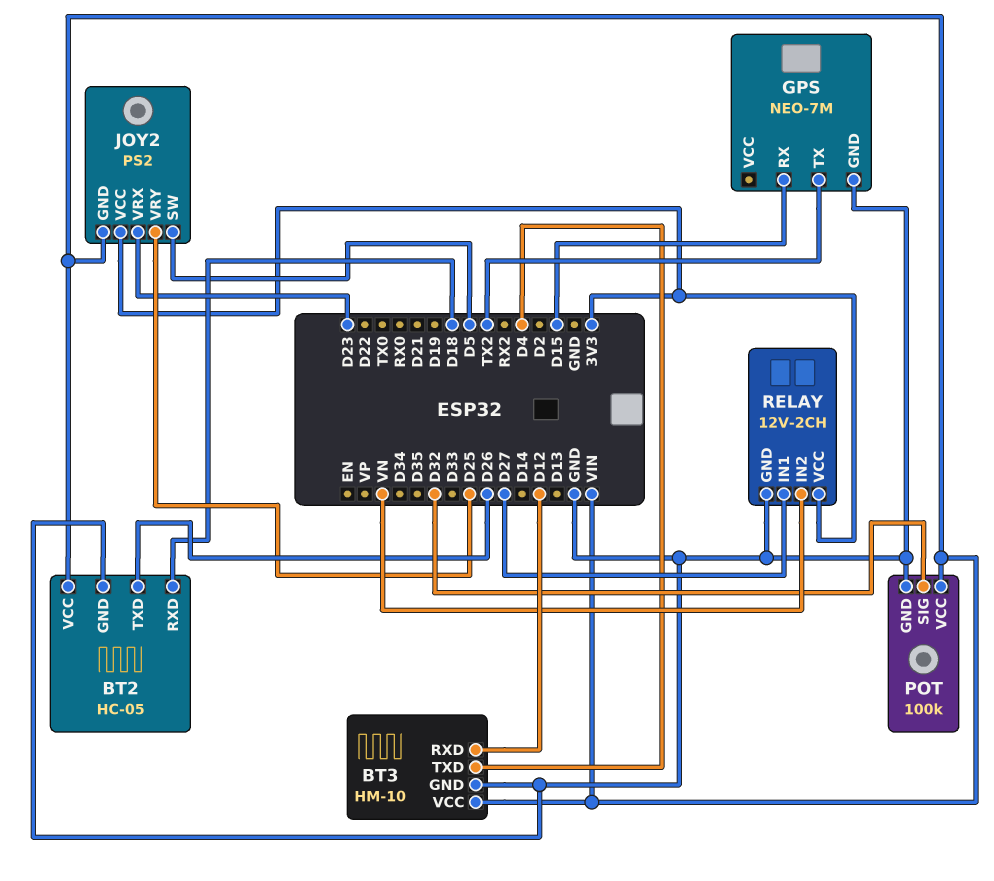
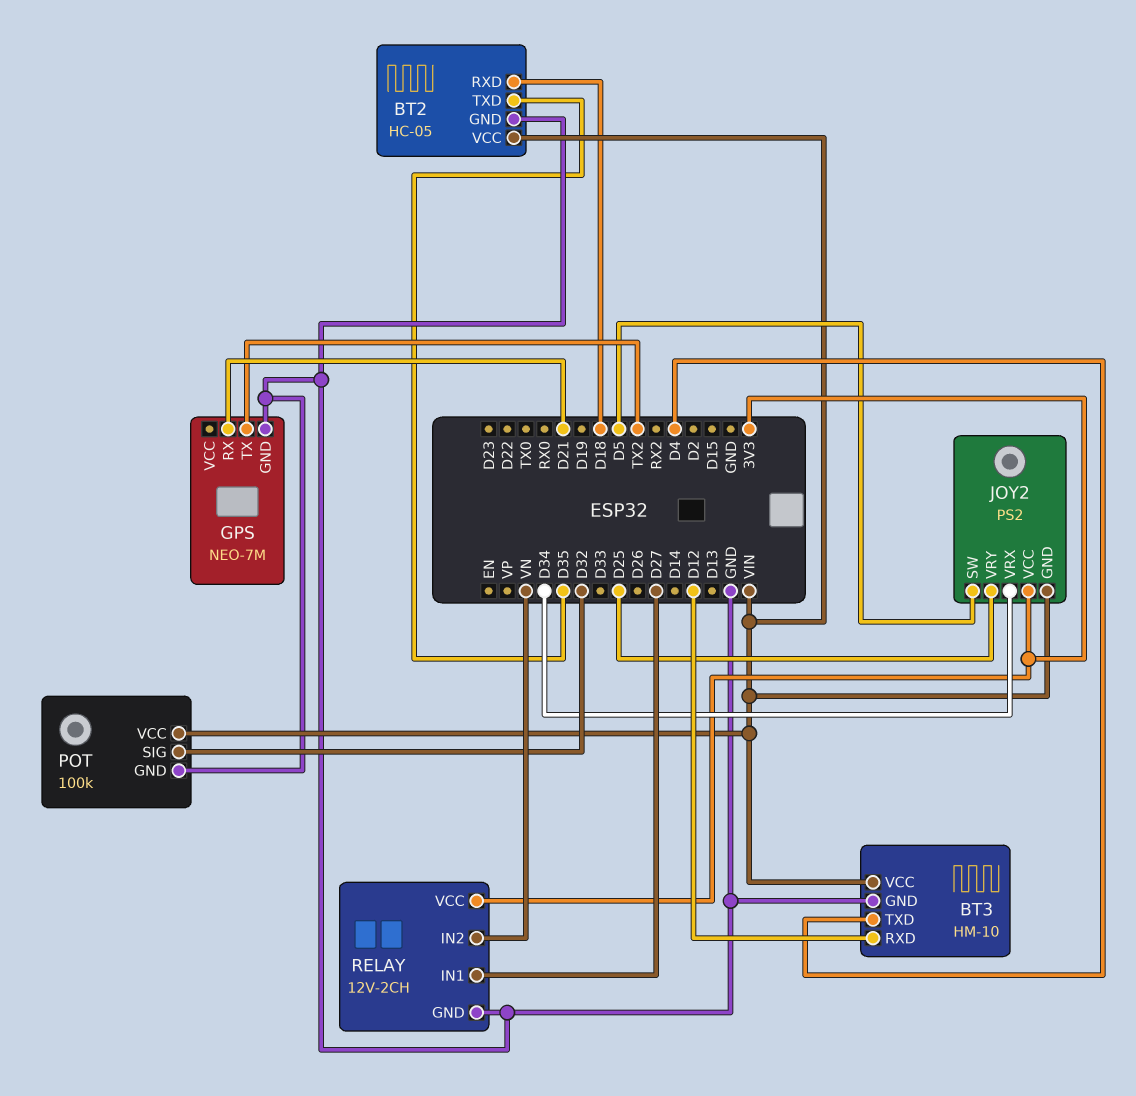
BT2 pin TXD: D26 -> D35
GPS pin RX: D15 -> D21
JOY2 pin VRX: D23 -> D34

